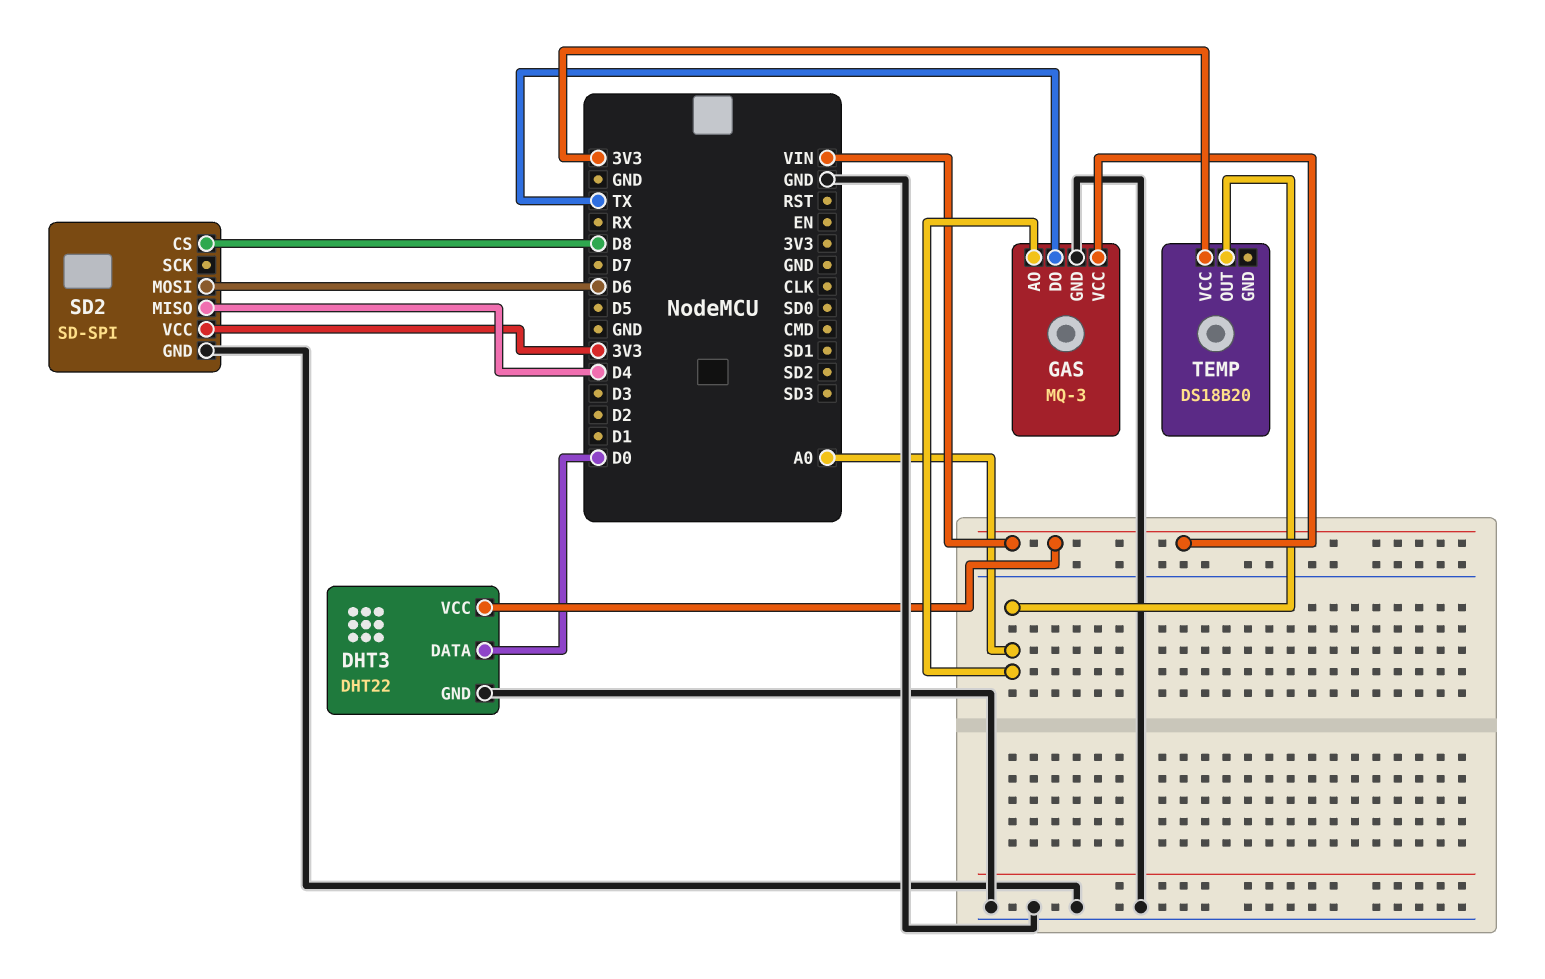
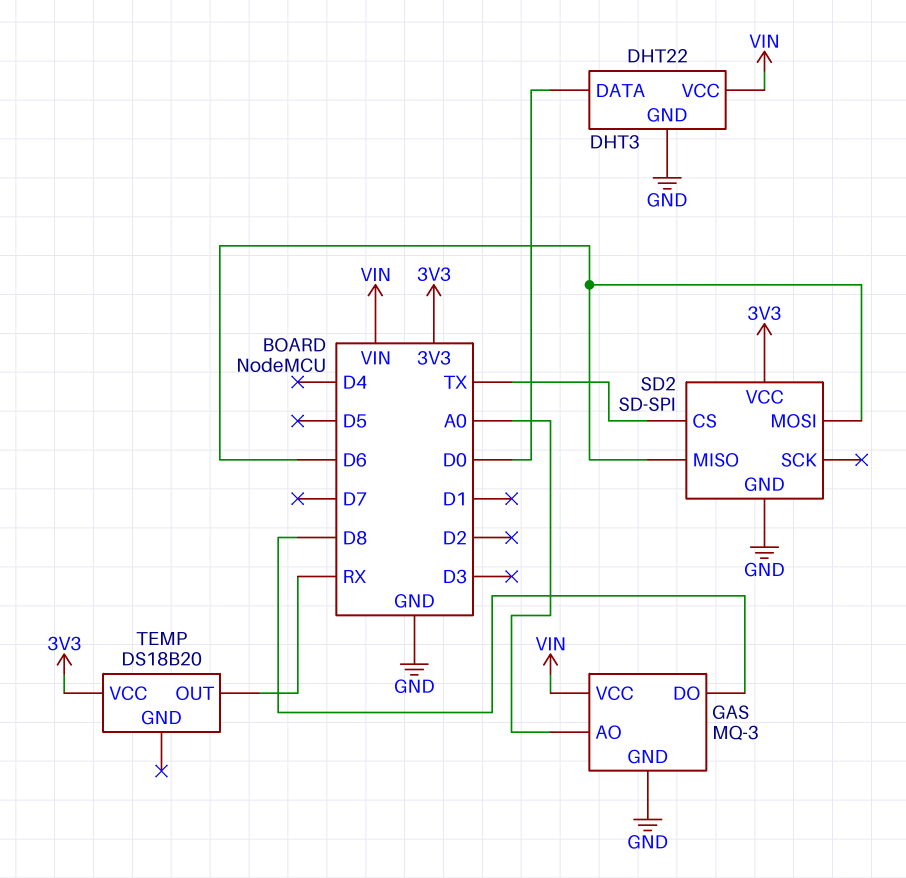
GAS pin DO: TX -> D8
SD2 pin CS: D8 -> TX
SD2 pin MISO: D4 -> D6
TEMP pin OUT: A0 -> RX

